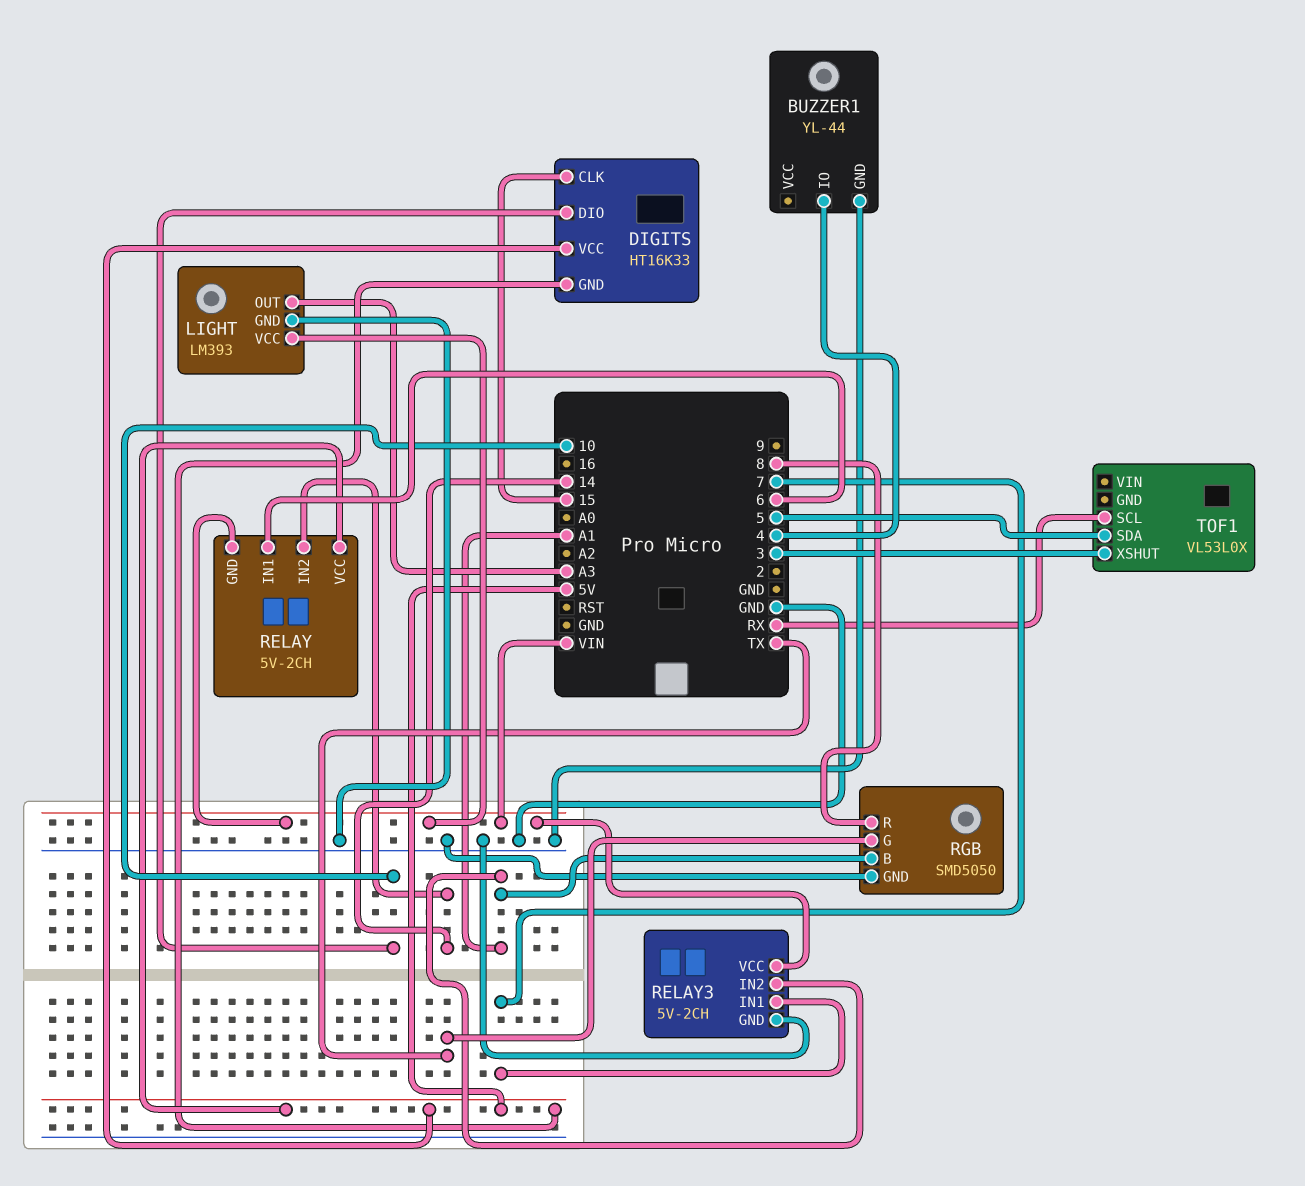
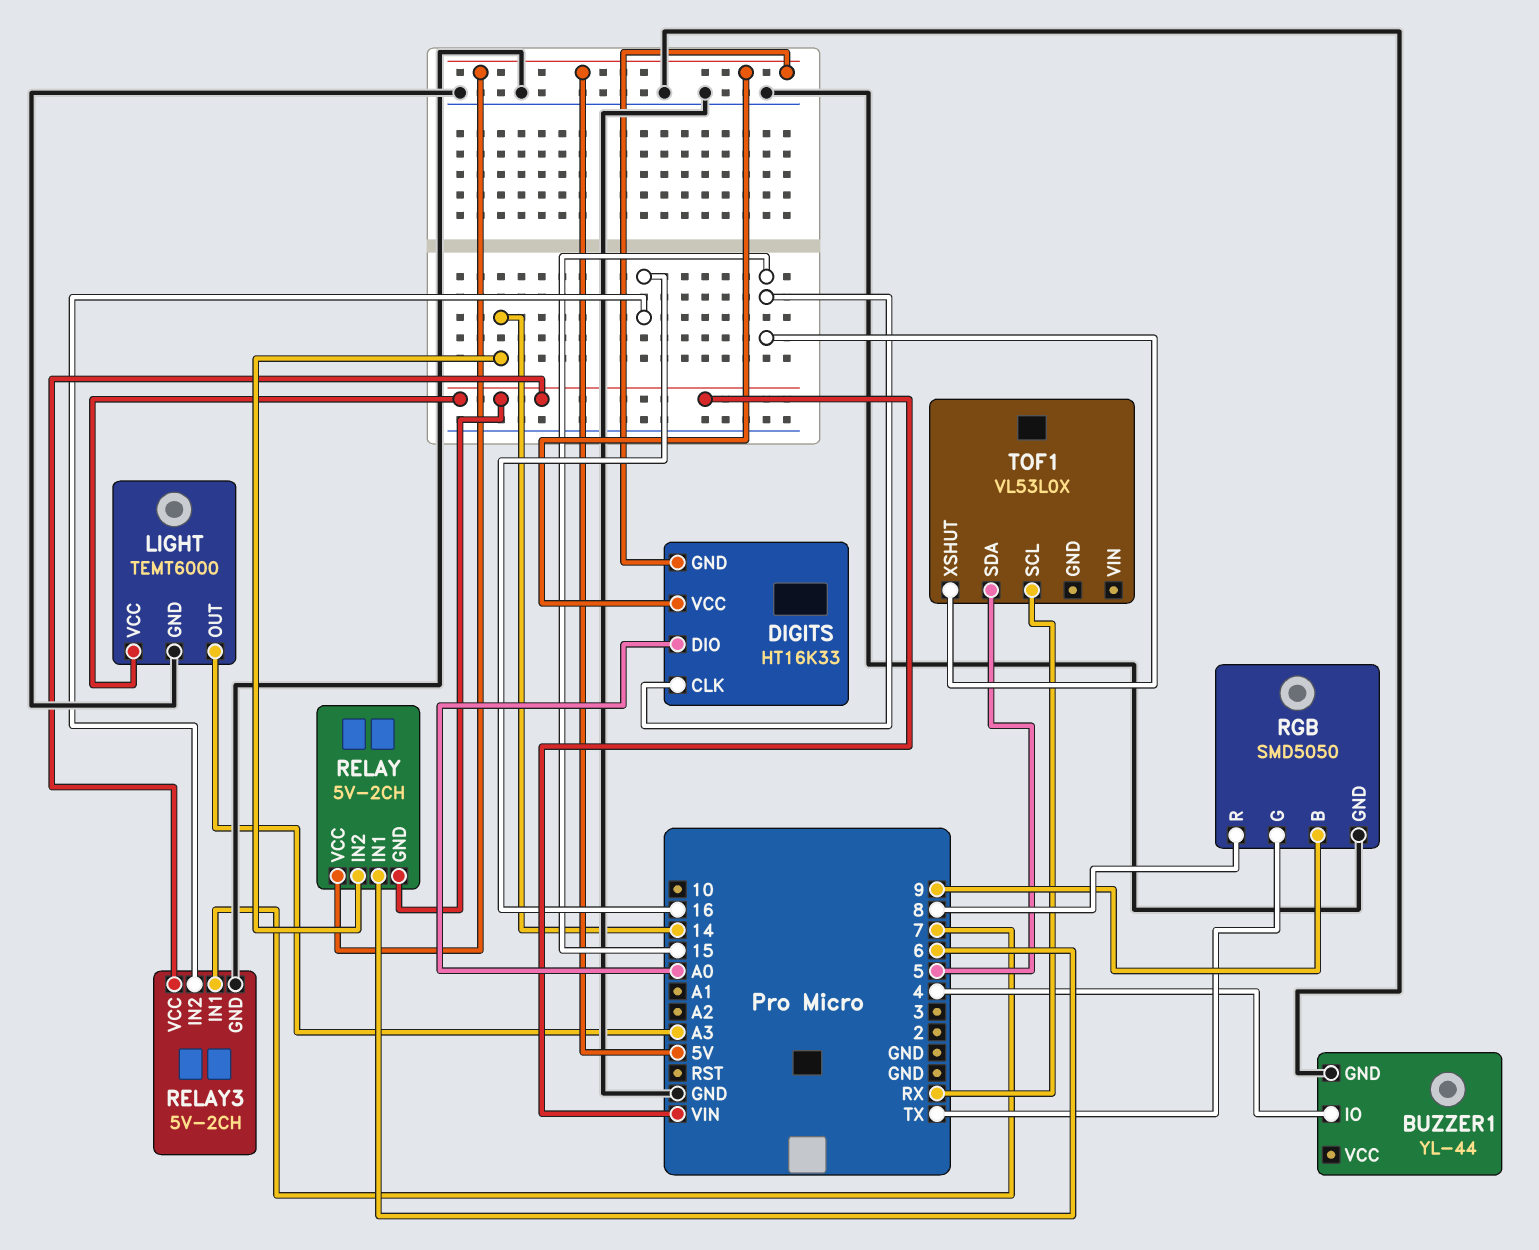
DIGITS pin DIO: 10 -> A0
LIGHT: LM393 -> TEMT6000
RELAY3 pin IN2: A1 -> 16
RGB pin B: A1 -> 9
TOF1 pin XSHUT: 3 -> 15

